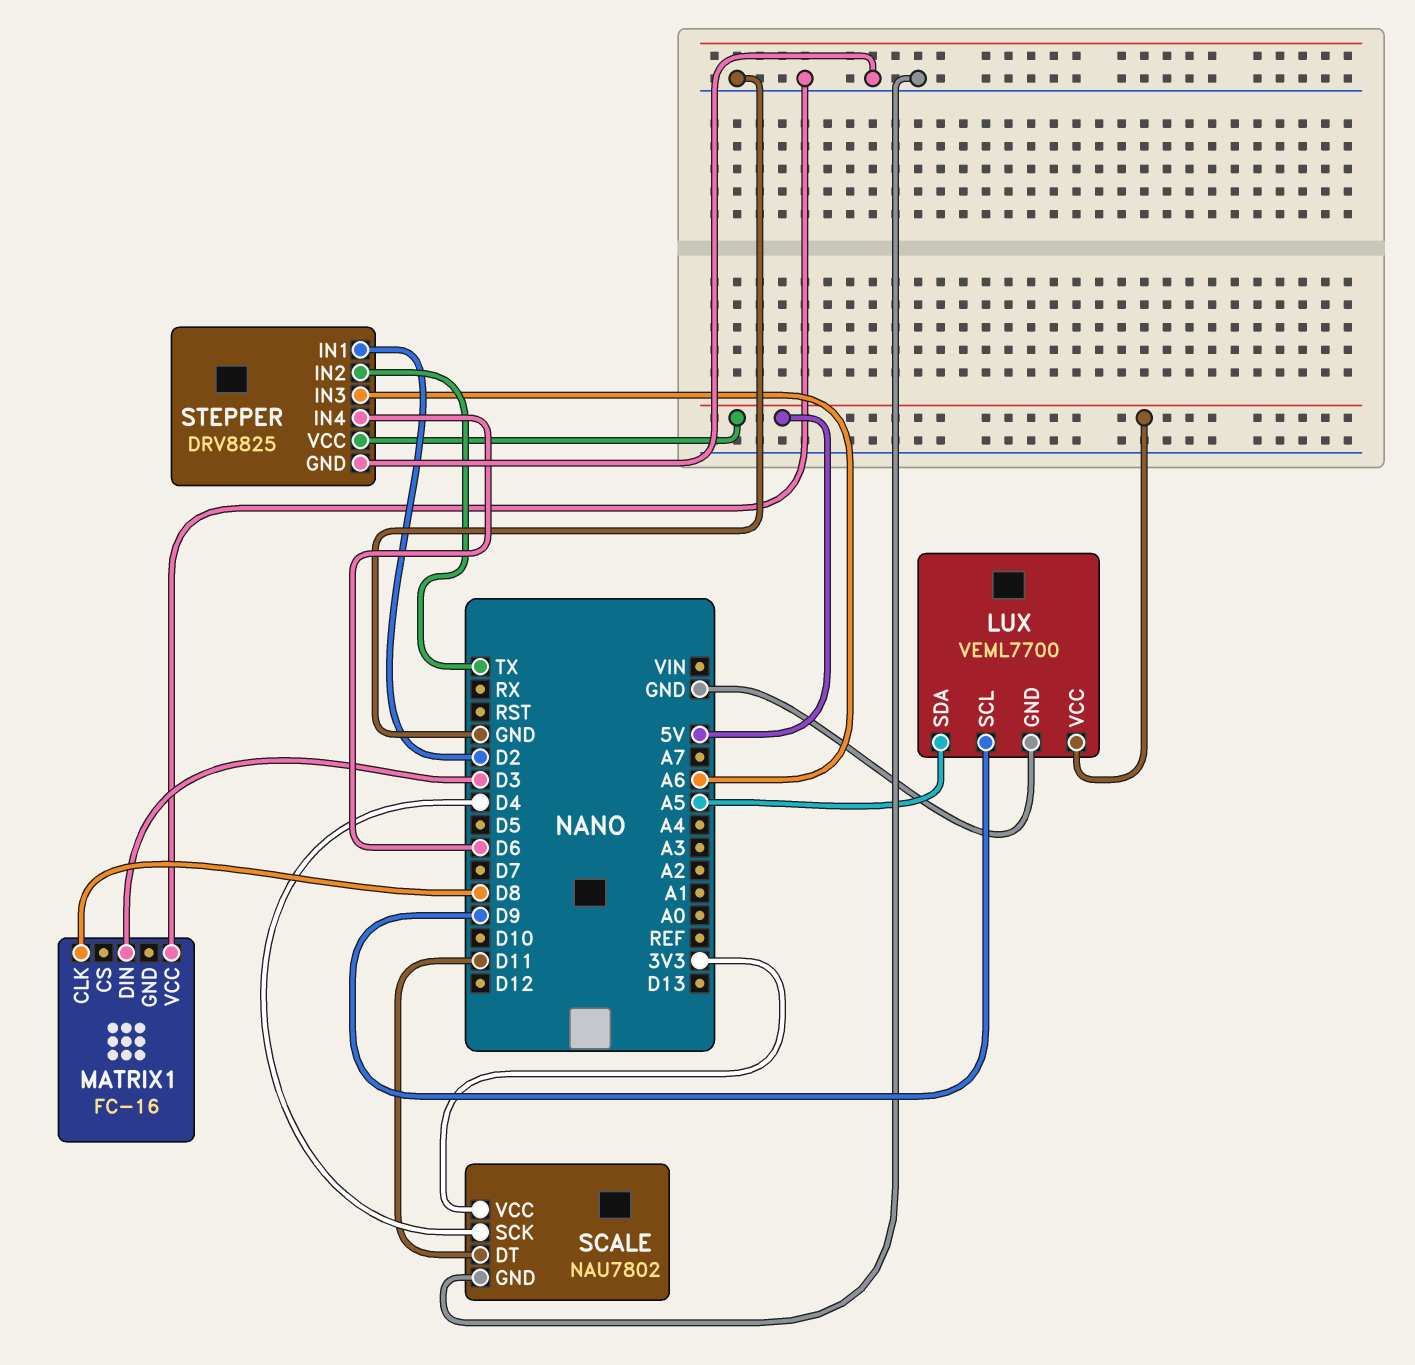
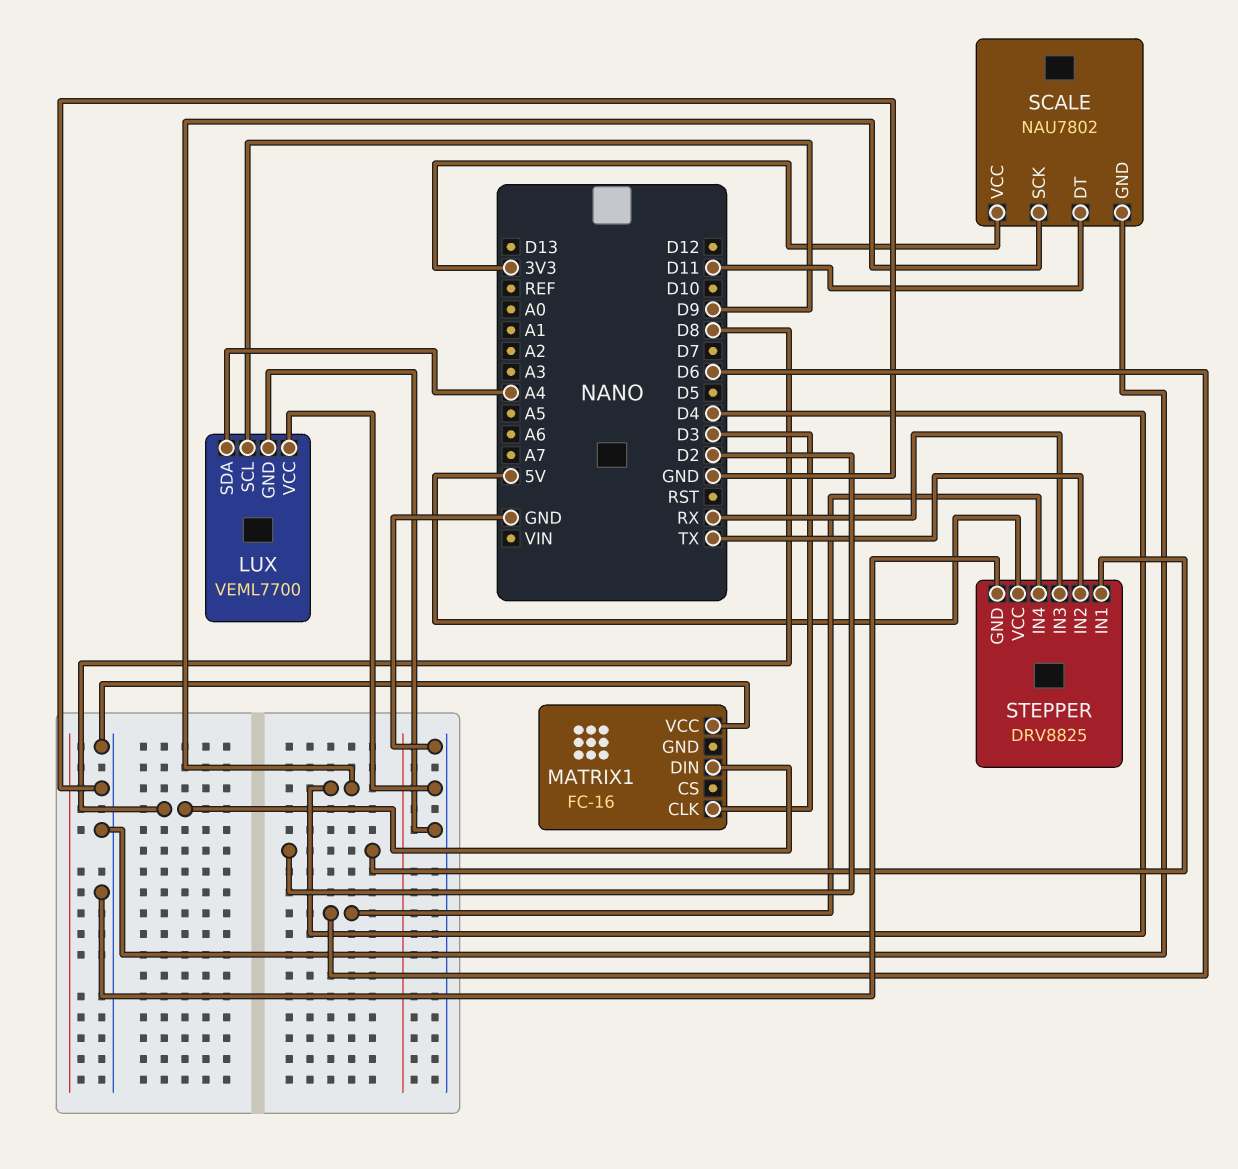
LUX pin SDA: A5 -> A4
LUX pin VCC: 5V -> GND
MATRIX1 pin CLK: D8 -> D3
MATRIX1 pin DIN: D3 -> D8
STEPPER pin IN3: A6 -> RX

